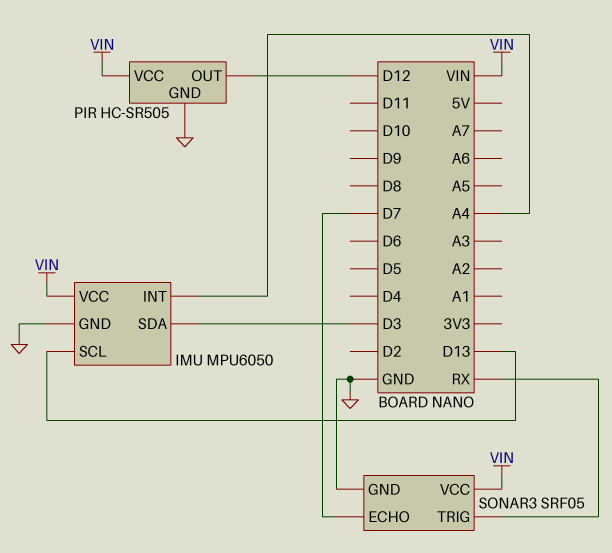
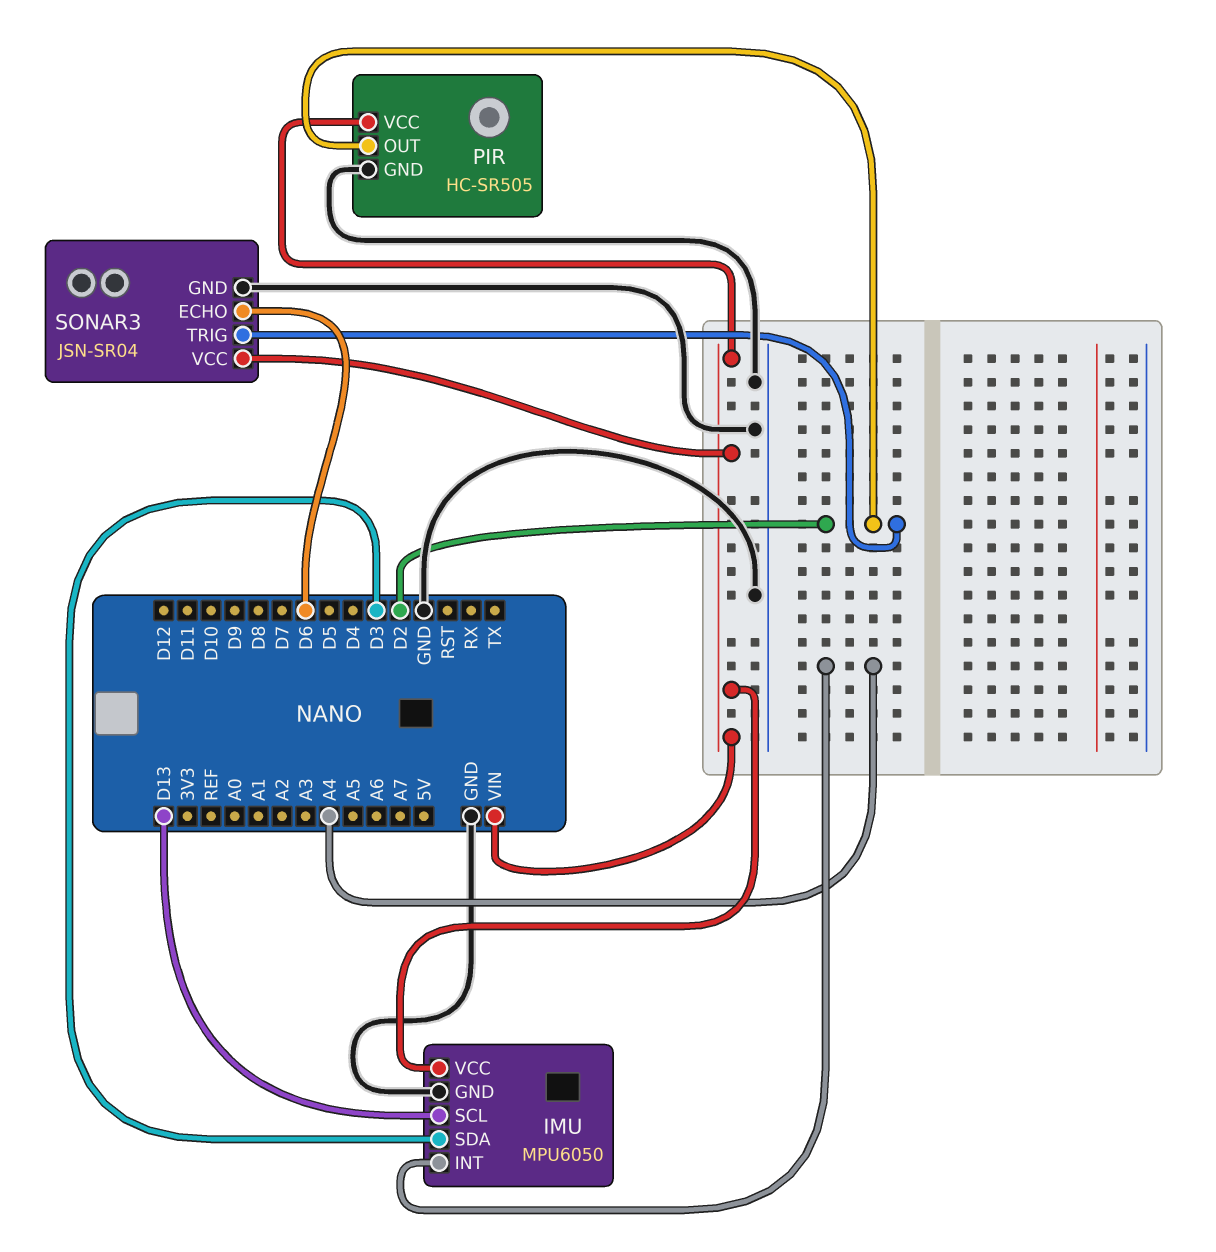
PIR pin OUT: D12 -> D2
SONAR3: SRF05 -> JSN-SR04
SONAR3 pin ECHO: D7 -> D6
SONAR3 pin TRIG: RX -> D2

